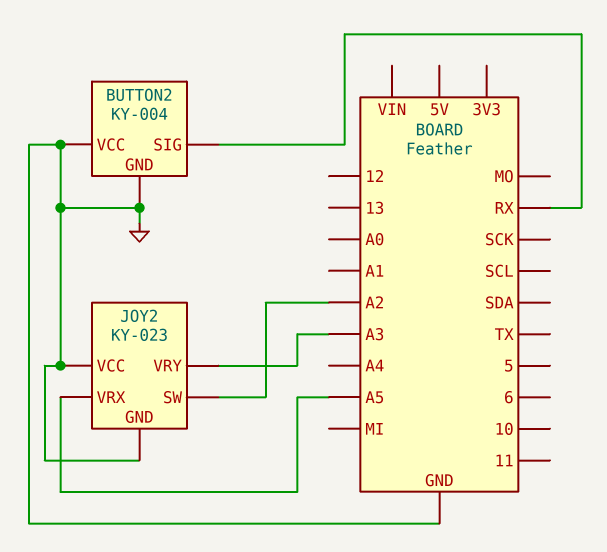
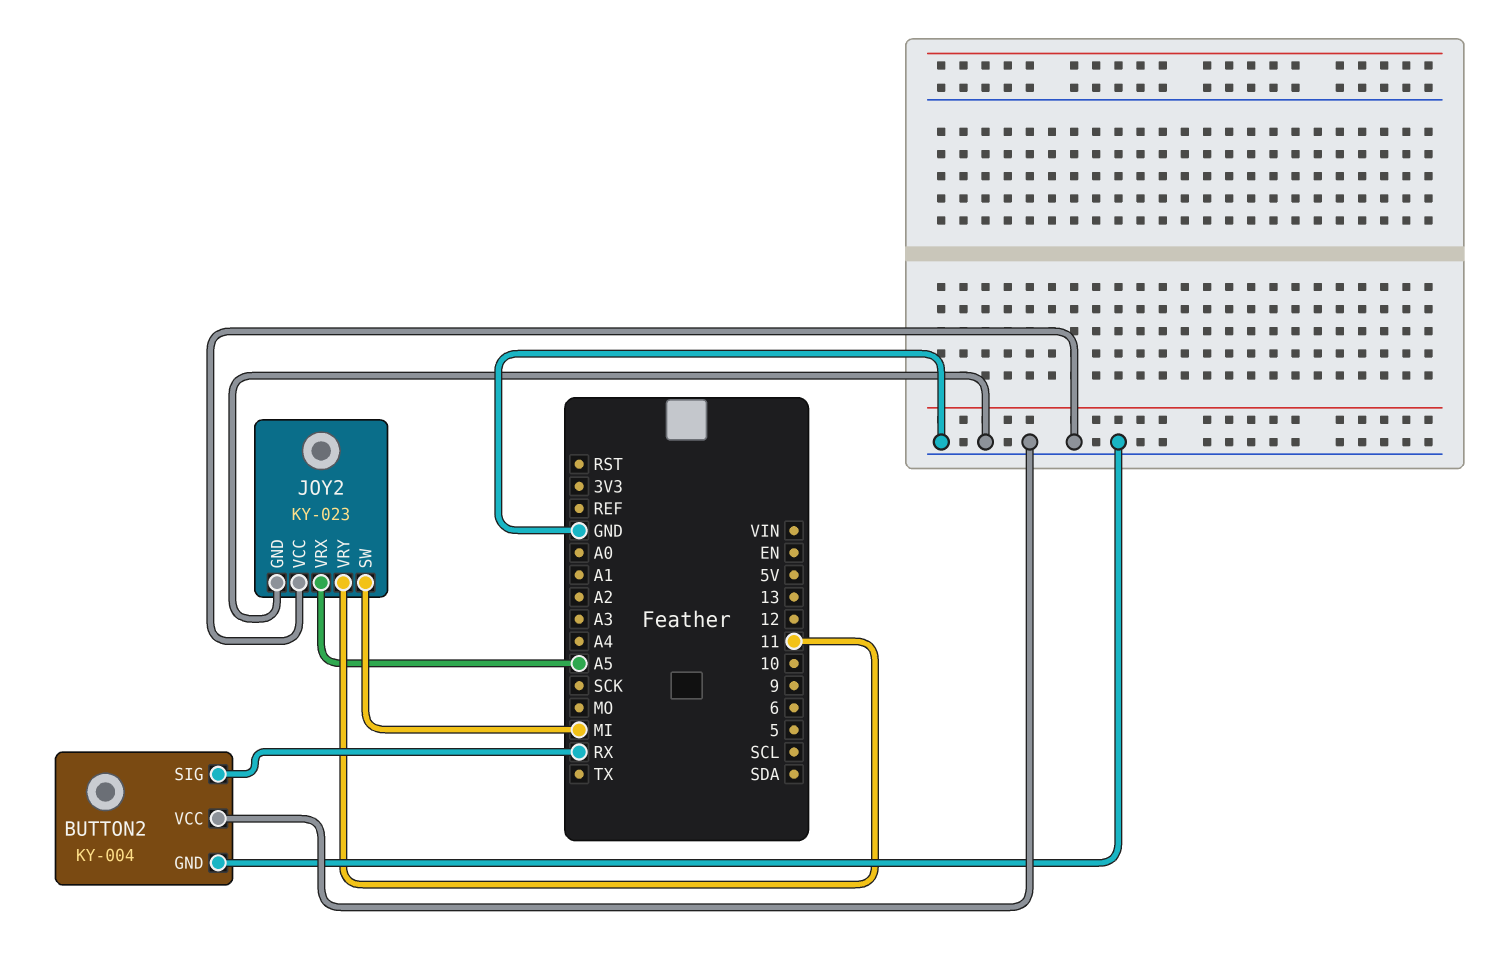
JOY2 pin SW: A2 -> MI
JOY2 pin VRY: A3 -> 11

